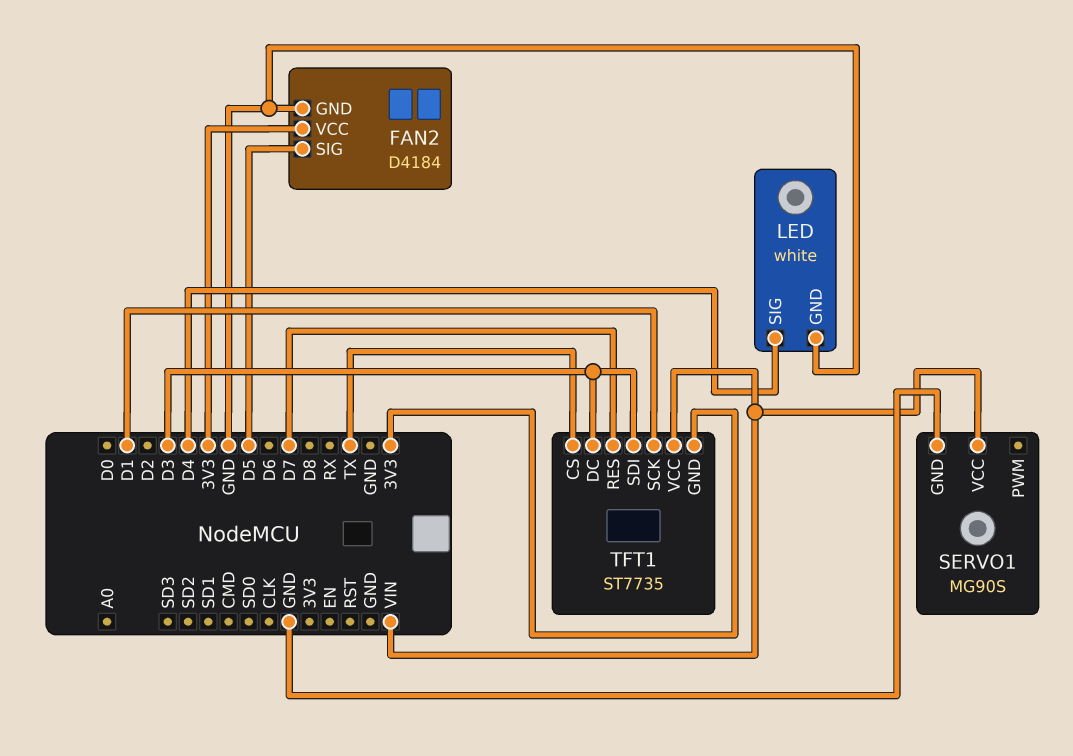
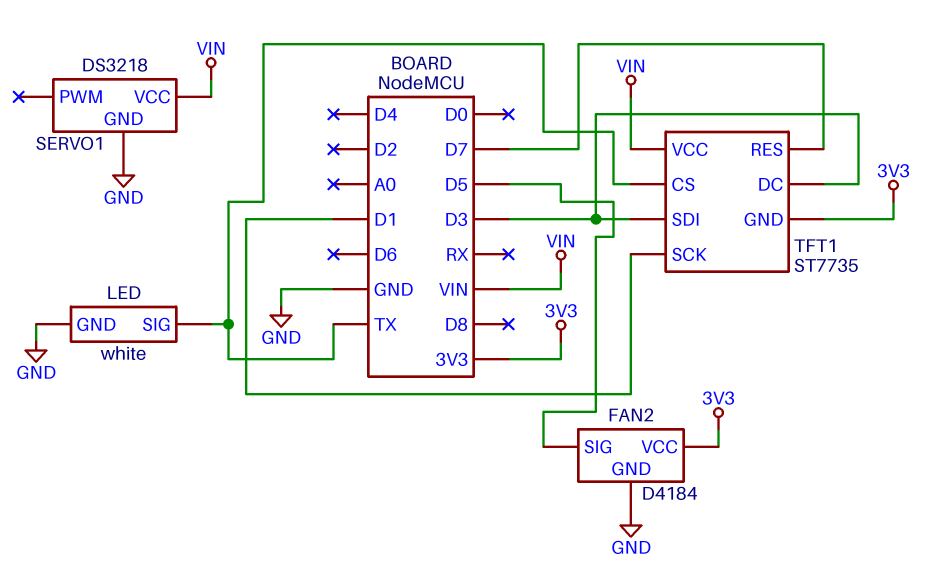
LED pin SIG: D4 -> TX
SERVO1: MG90S -> DS3218

